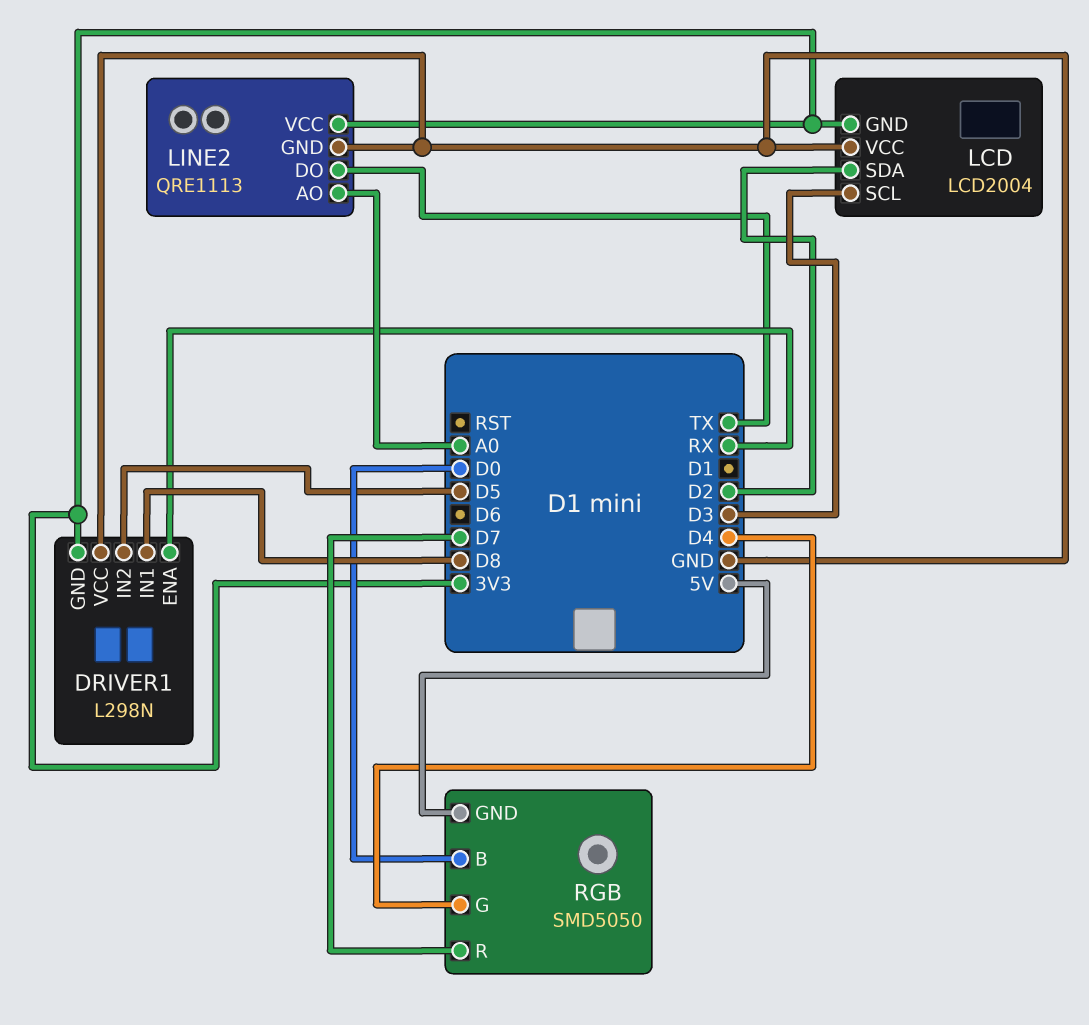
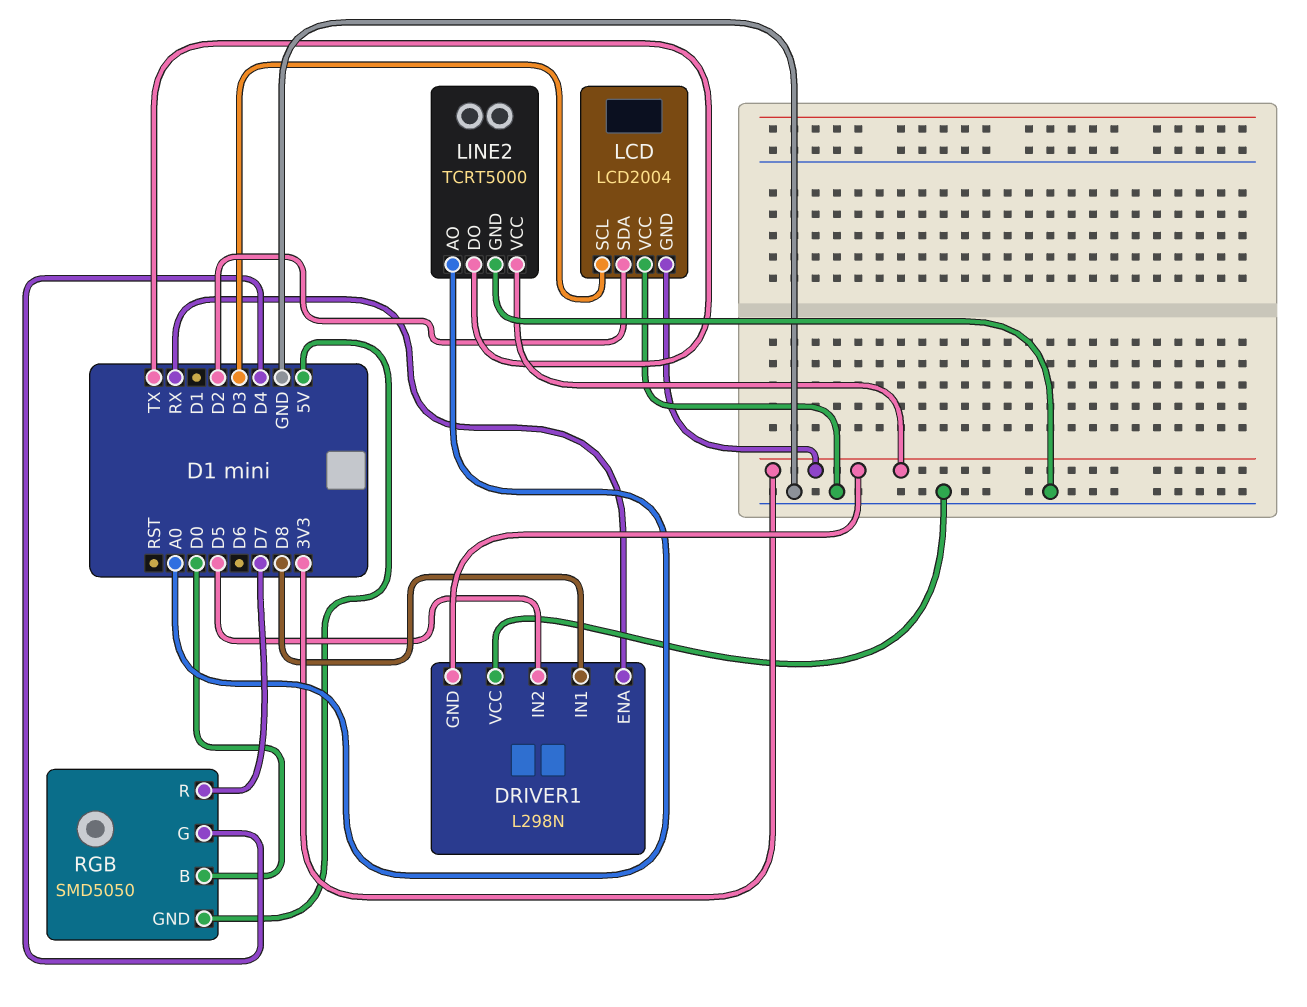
LINE2: QRE1113 -> TCRT5000

